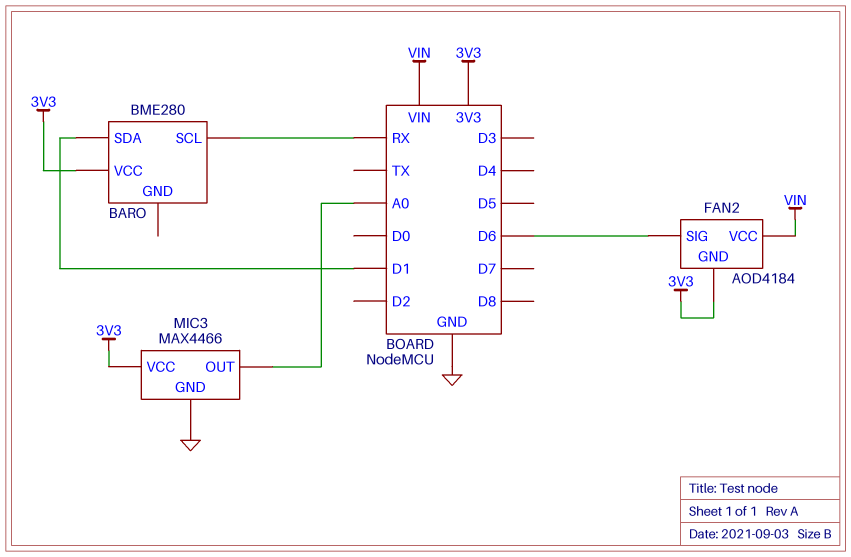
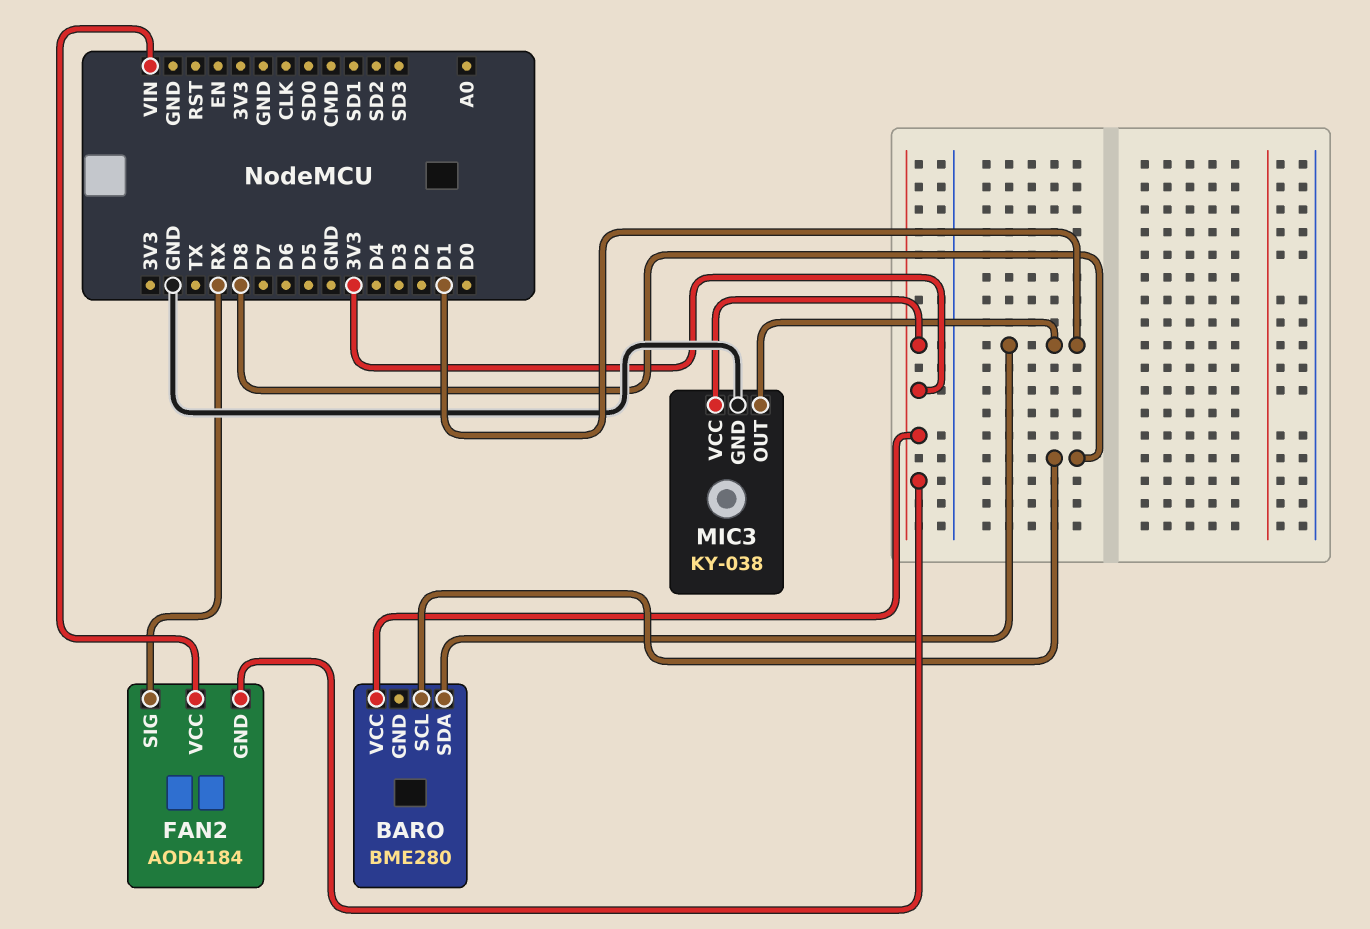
BARO pin SCL: RX -> D8
FAN2 pin SIG: D6 -> RX
MIC3: MAX4466 -> KY-038
MIC3 pin OUT: A0 -> D1

